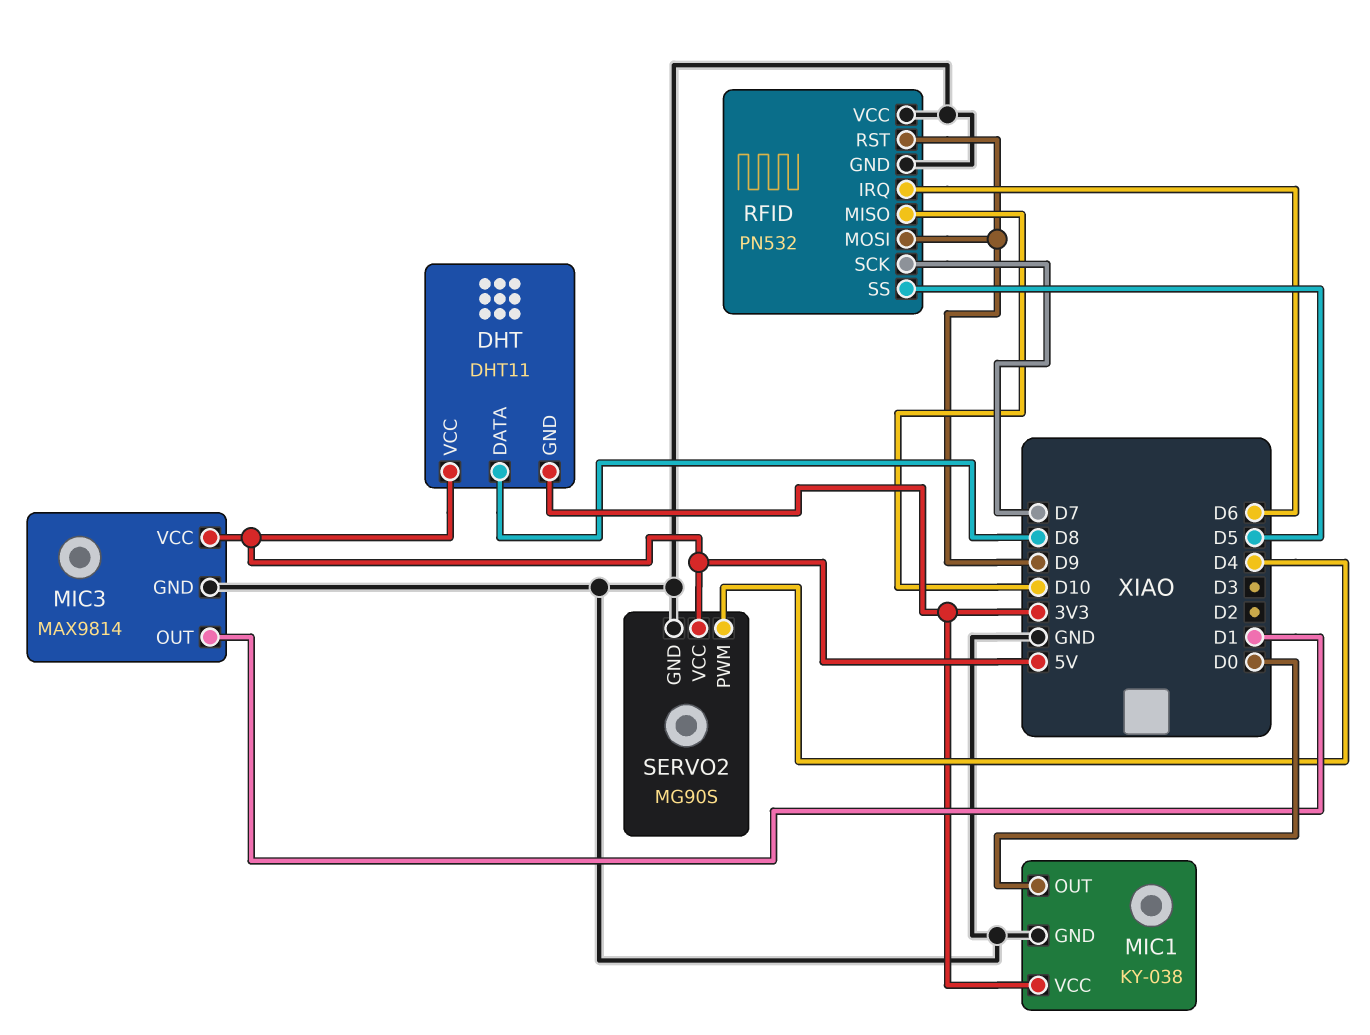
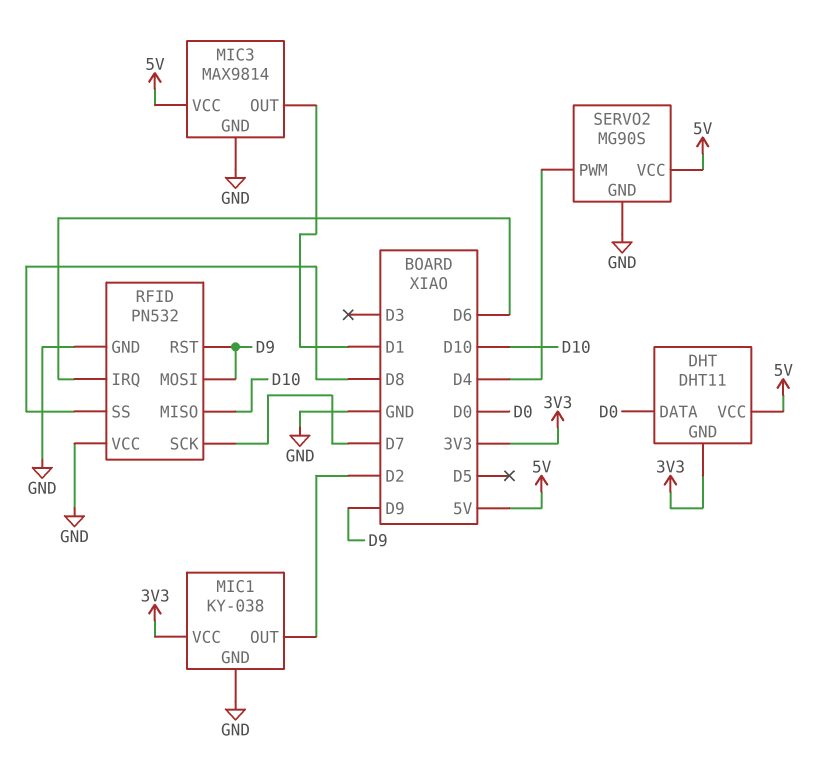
DHT pin DATA: D8 -> D0
MIC1 pin OUT: D0 -> D2
RFID pin SS: D5 -> D8

